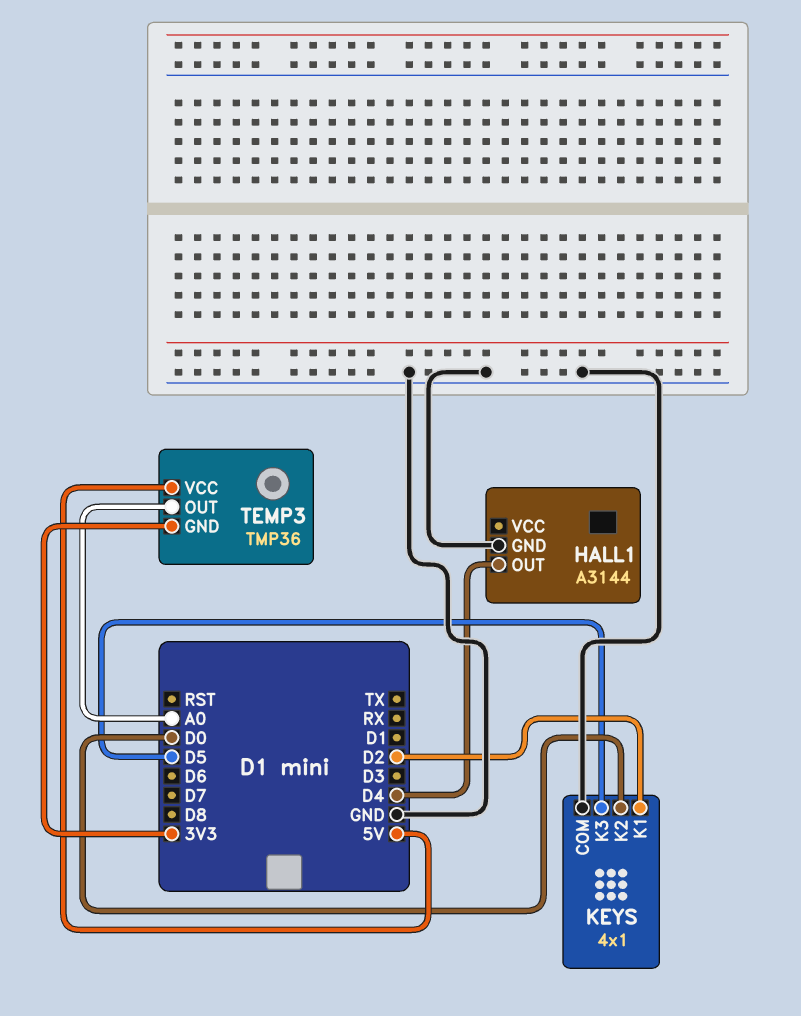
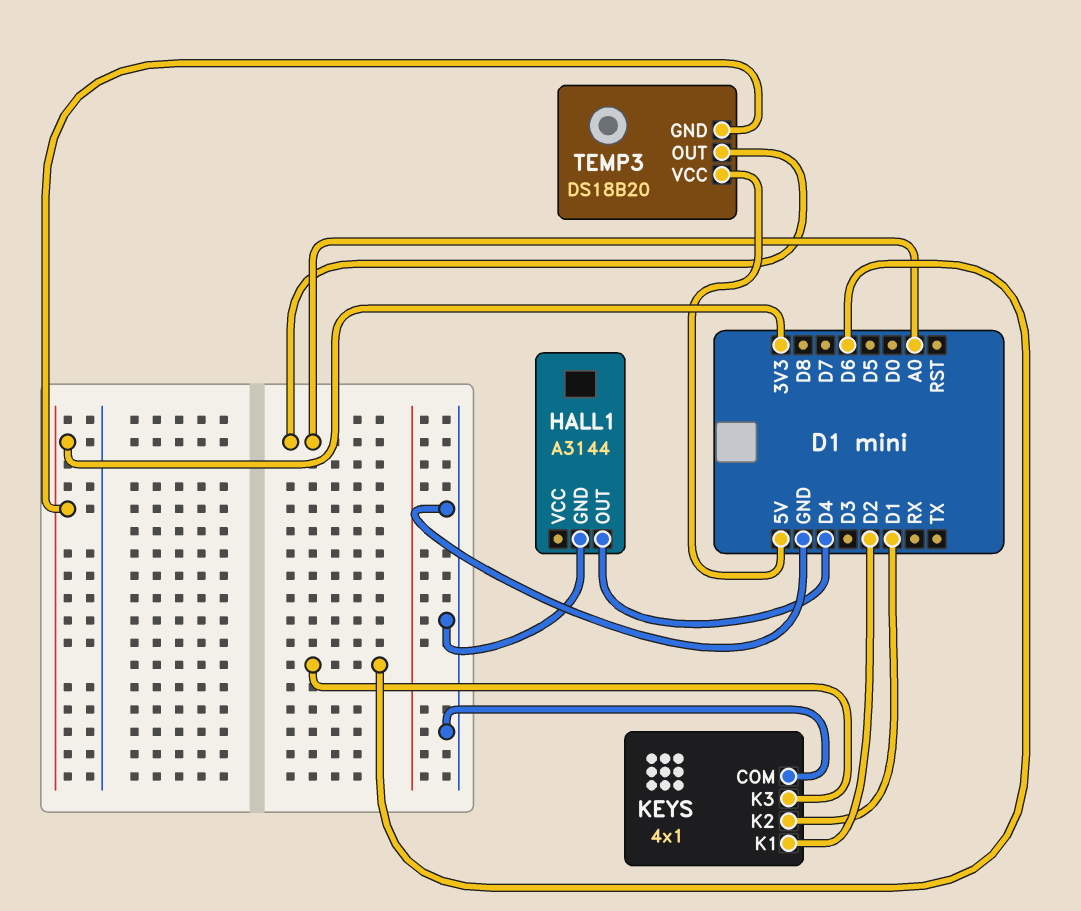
KEYS pin K2: D0 -> D1
KEYS pin K3: D5 -> D6
TEMP3: TMP36 -> DS18B20

